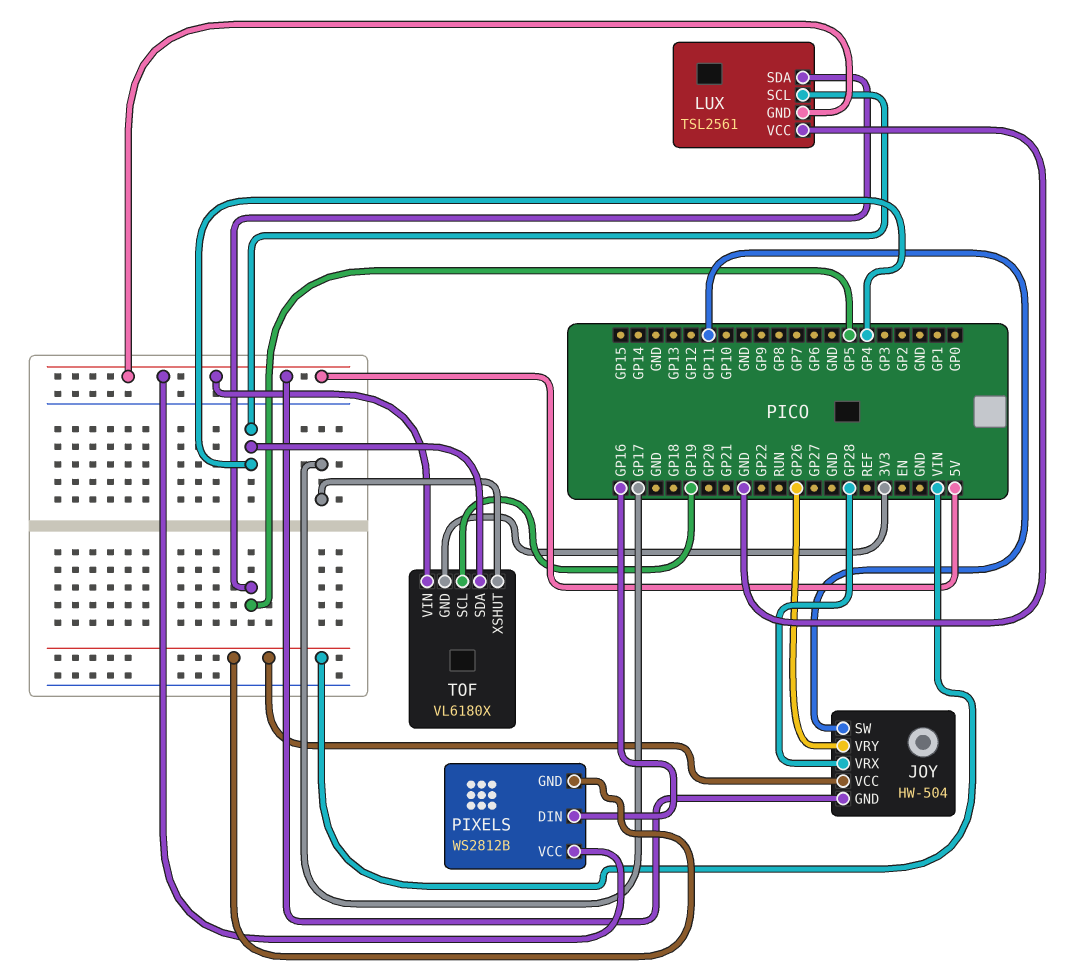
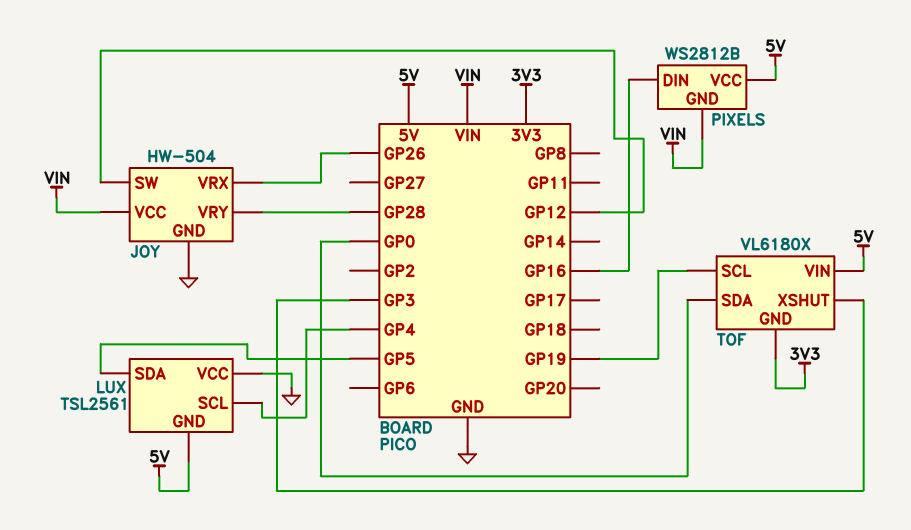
JOY pin GND: 5V -> GND
JOY pin SW: GP11 -> GP12
JOY pin VRX: GP28 -> GP26
JOY pin VRY: GP26 -> GP28
TOF pin SDA: GP4 -> GP0
TOF pin XSHUT: GP17 -> GP3

